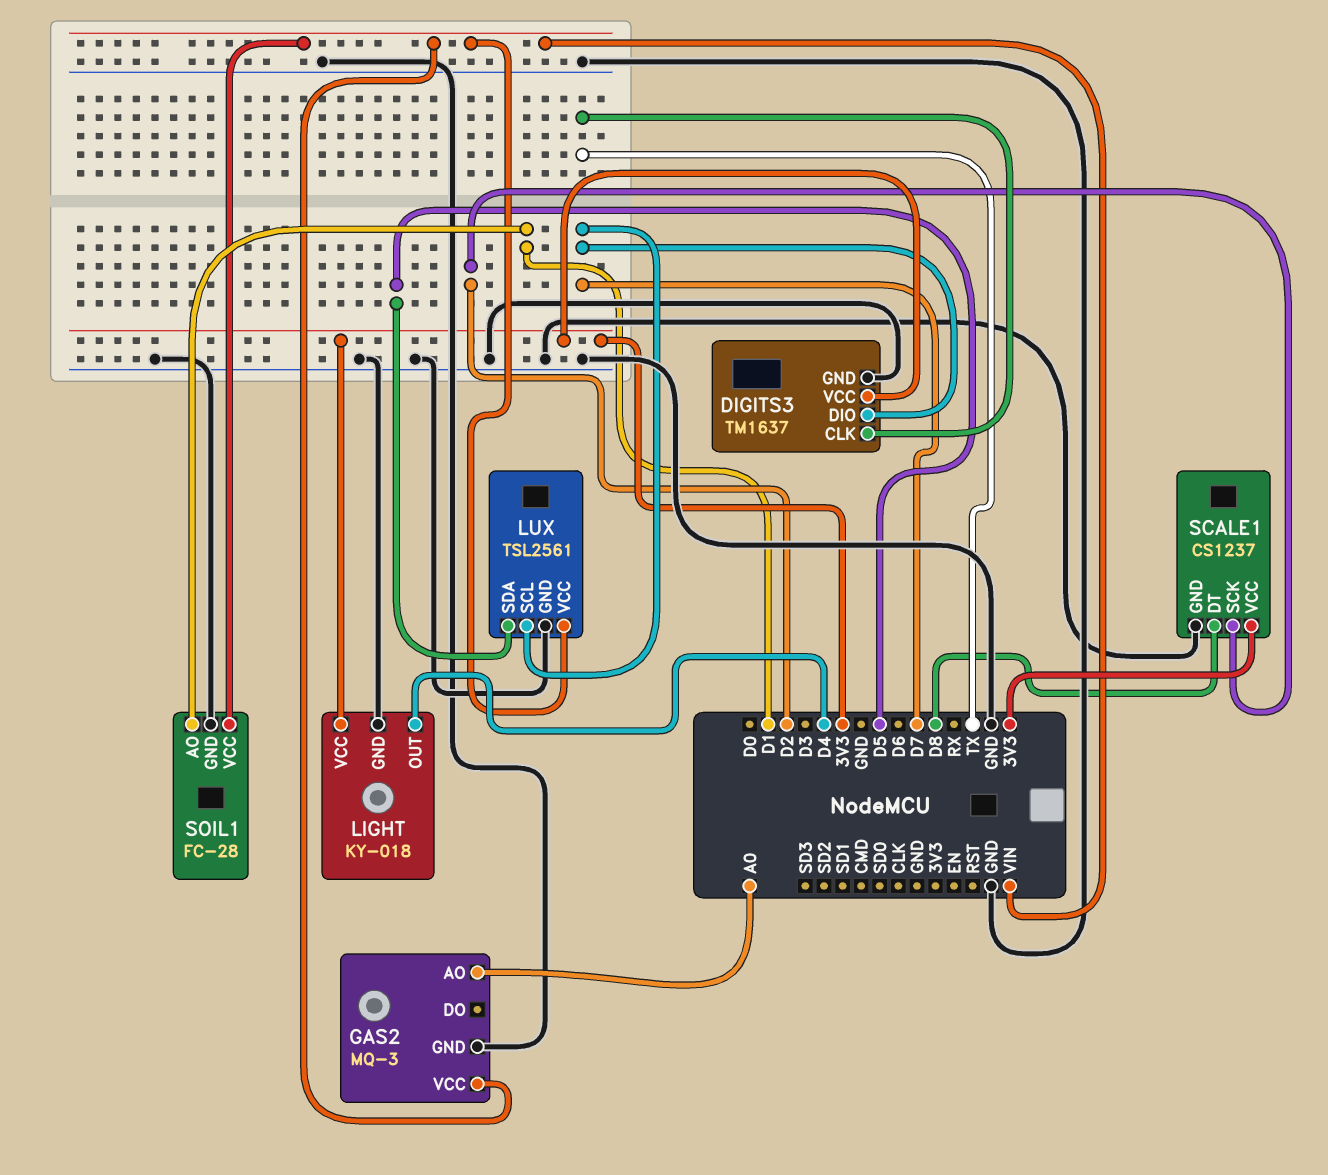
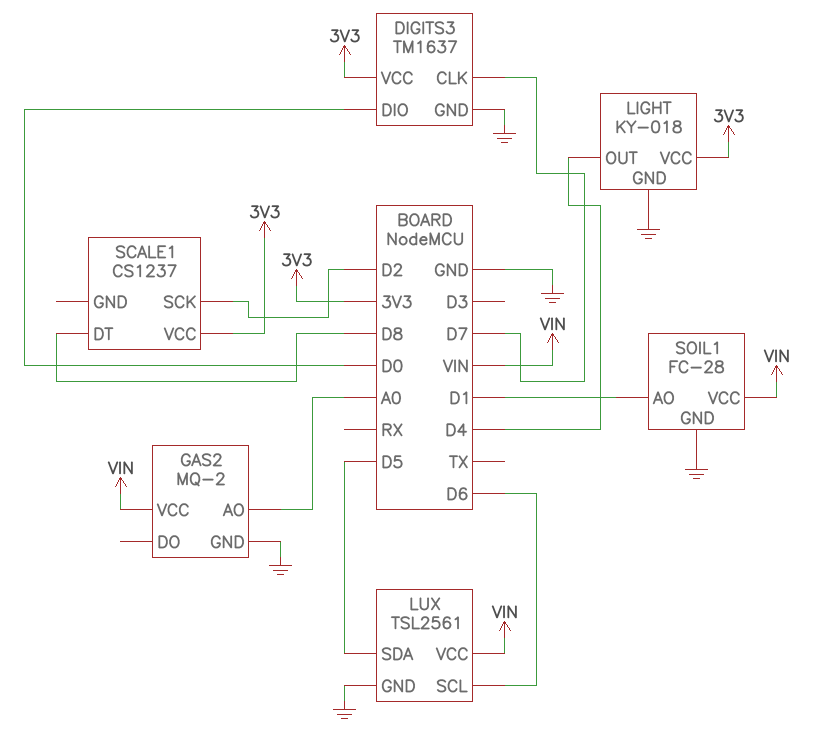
DIGITS3 pin CLK: TX -> D7
DIGITS3 pin DIO: D7 -> D0
GAS2: MQ-3 -> MQ-2
LUX pin SCL: D7 -> D6
SCALE1 pin GND: GND -> none

